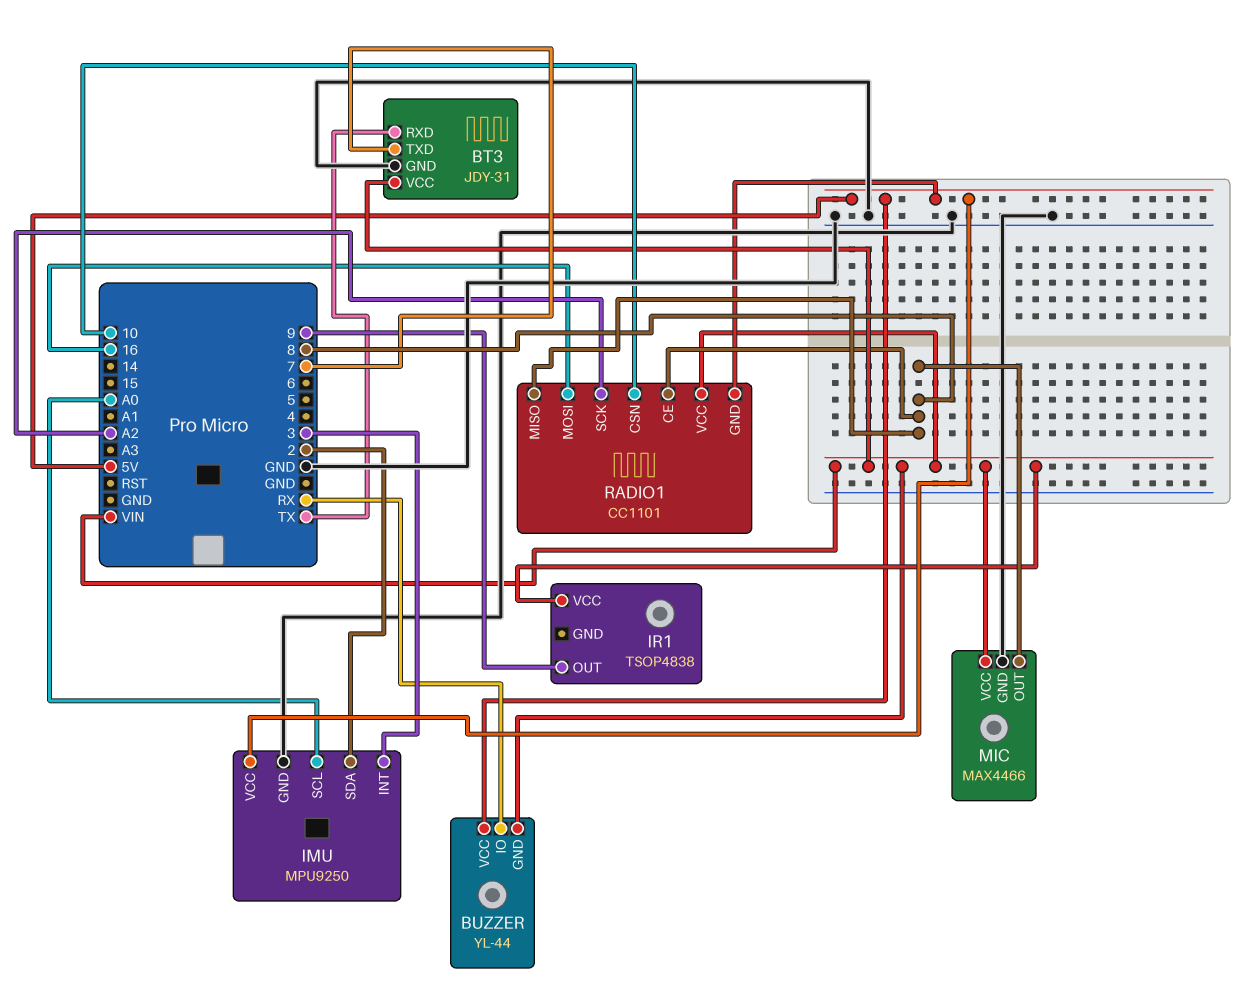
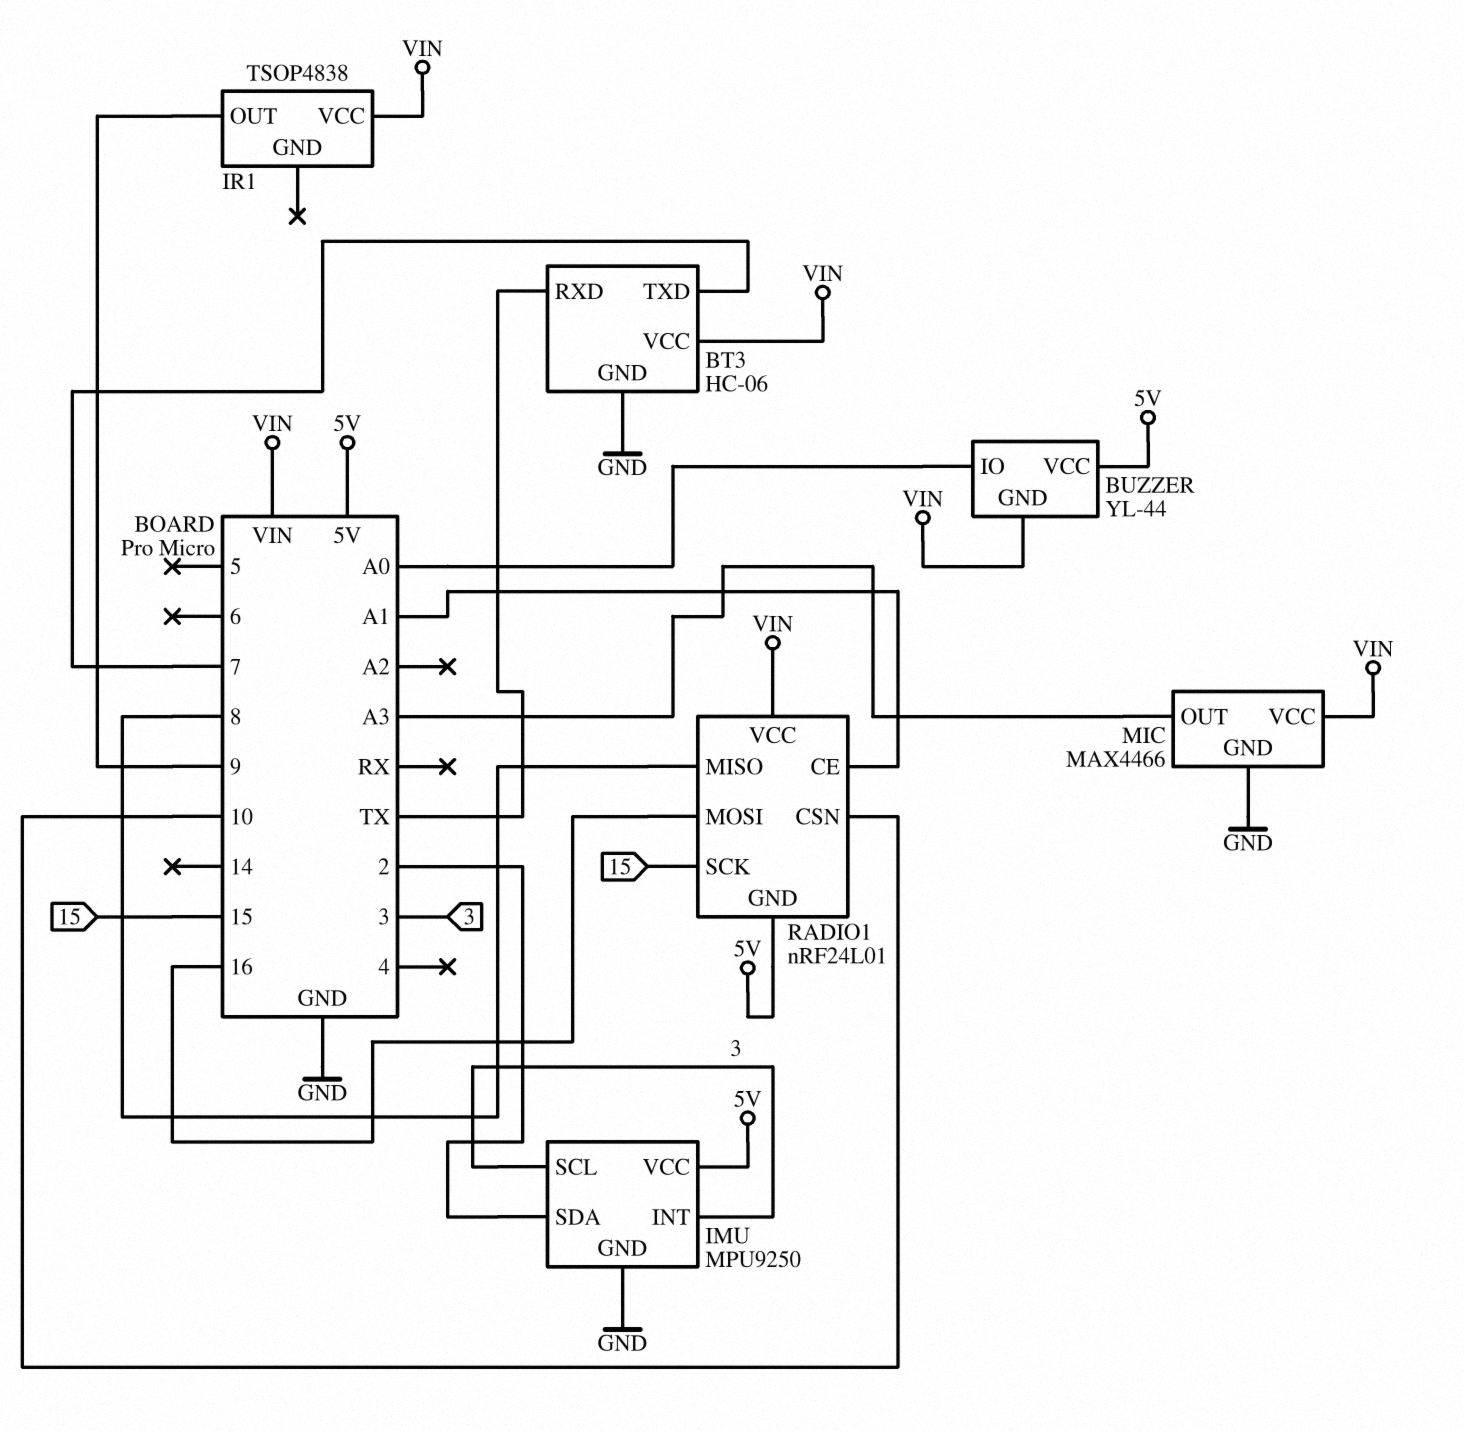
BT3: JDY-31 -> HC-06
BUZZER pin IO: RX -> A0
IMU pin SCL: A0 -> 3
MIC pin OUT: 8 -> A3
RADIO1: CC1101 -> nRF24L01
RADIO1 pin CE: 8 -> A1
RADIO1 pin SCK: A2 -> 15

